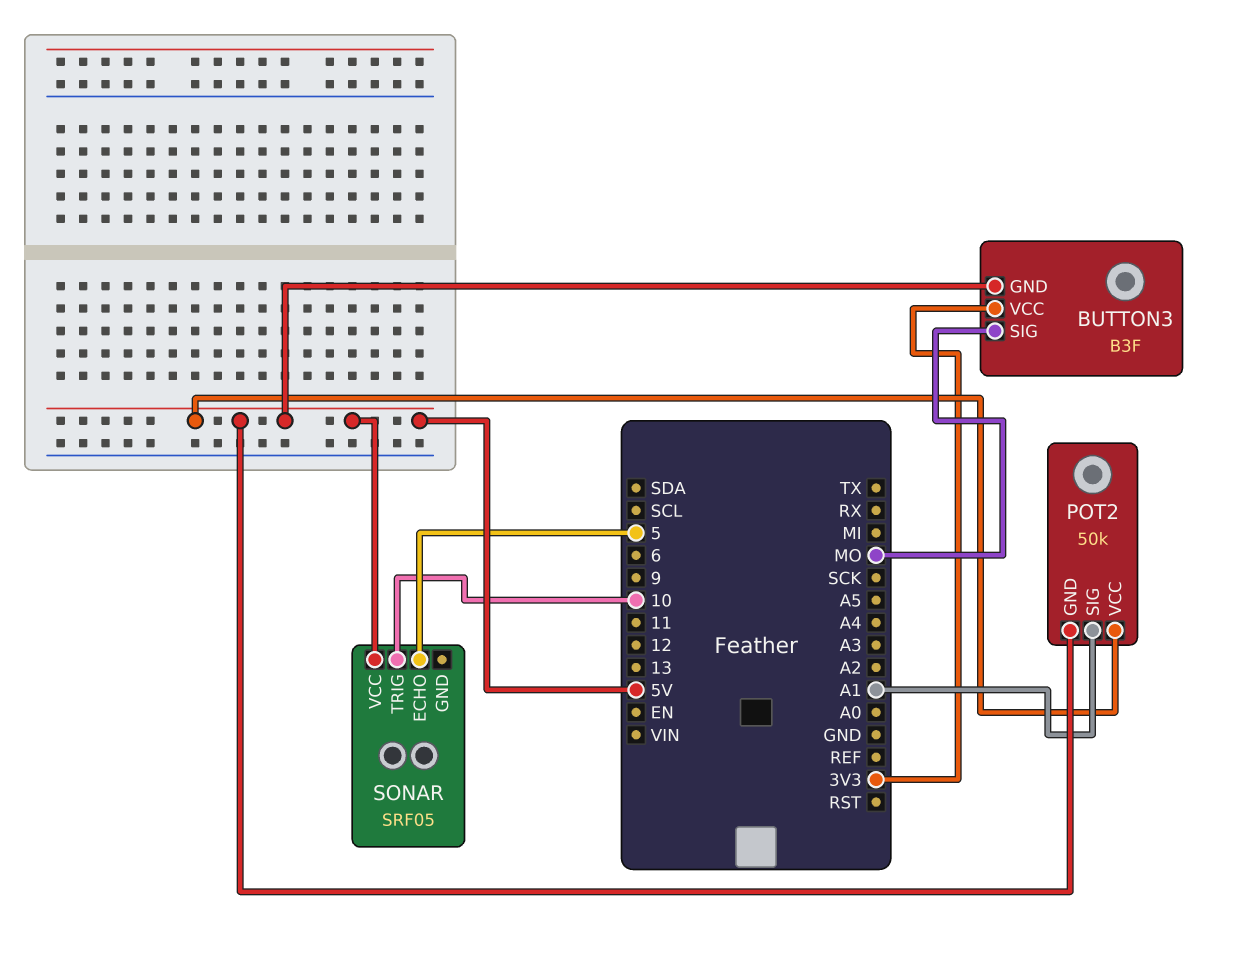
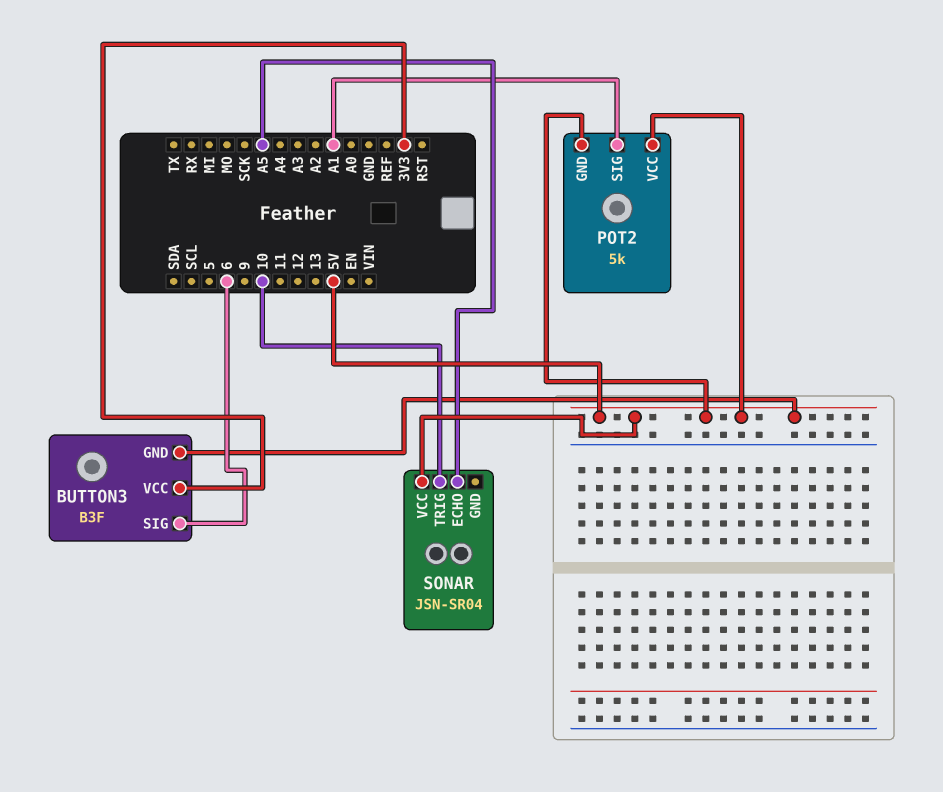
BUTTON3 pin SIG: MO -> 6
POT2: 50k -> 5k
SONAR: SRF05 -> JSN-SR04
SONAR pin ECHO: 5 -> A5

